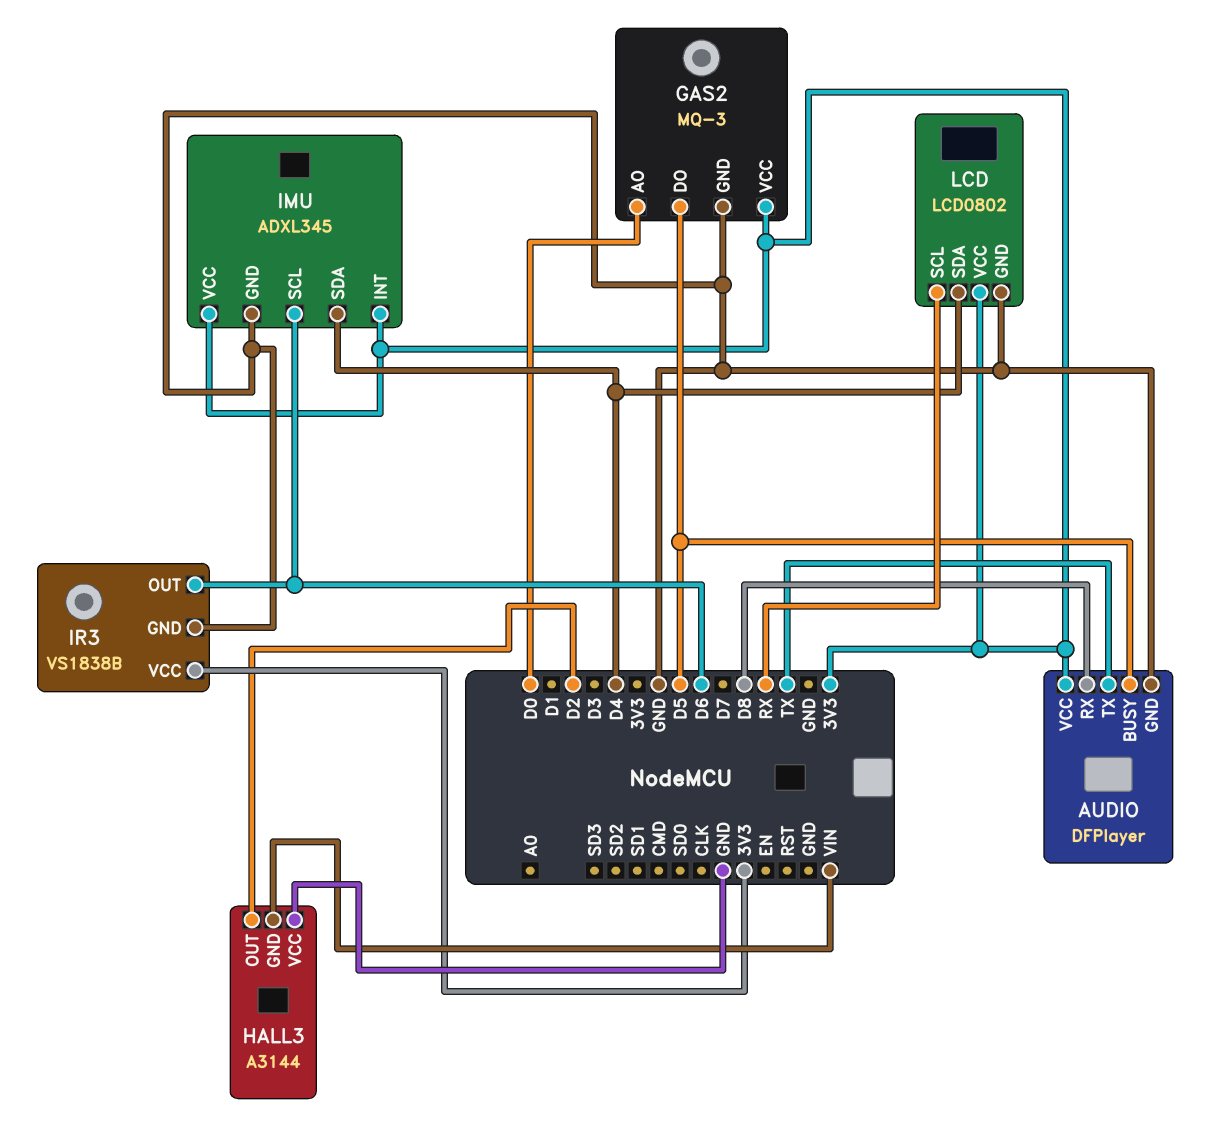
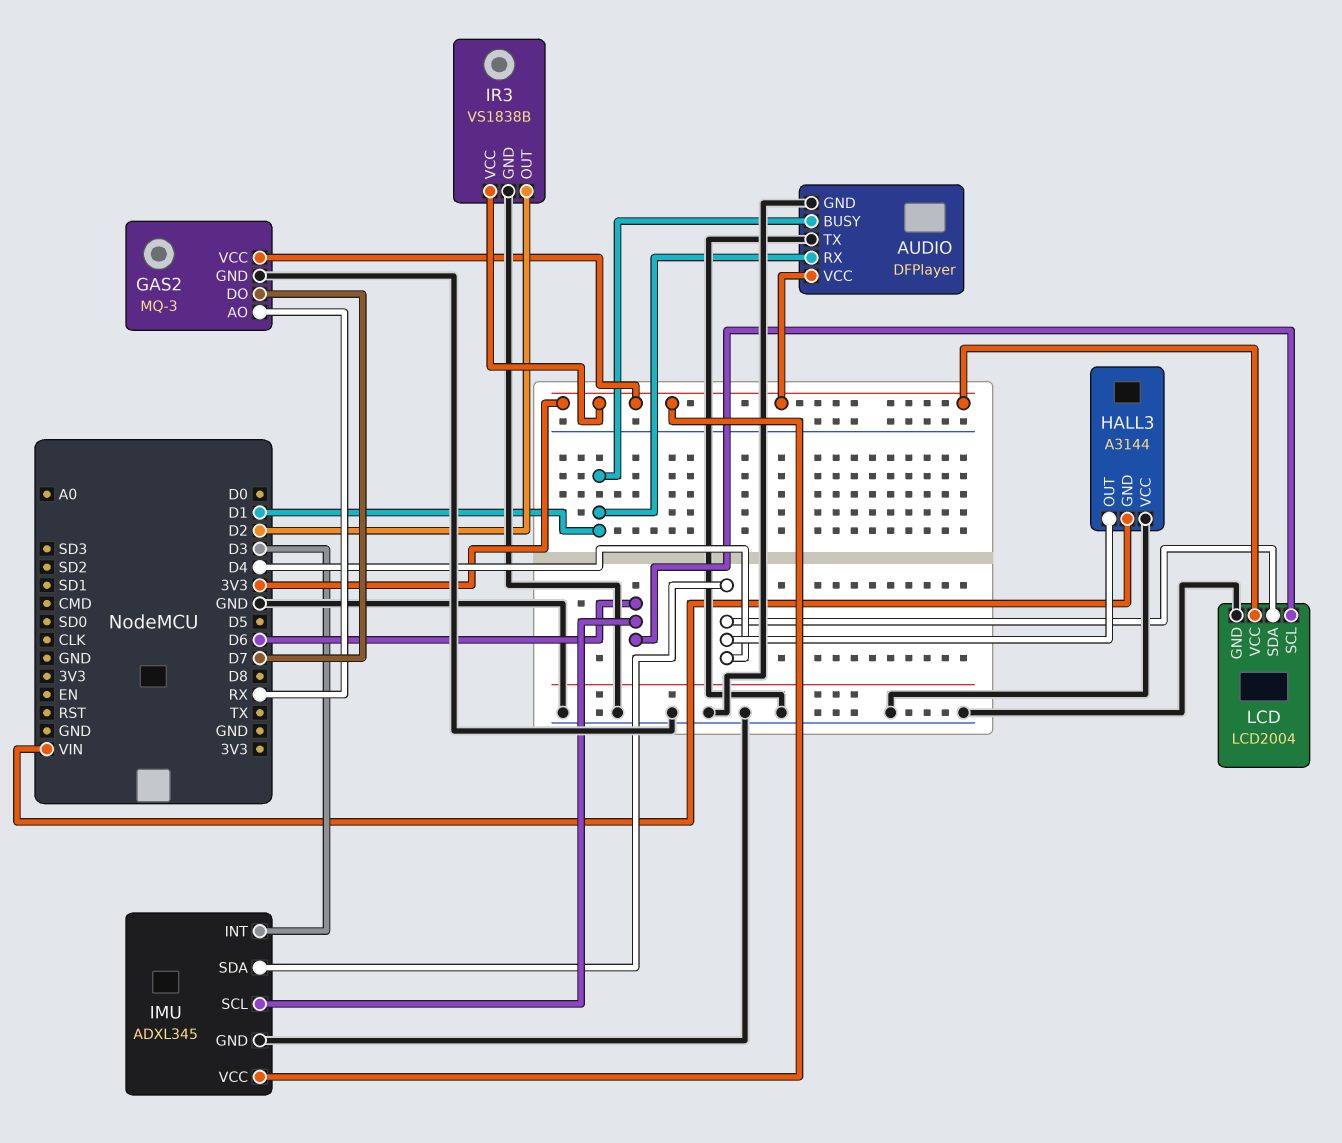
AUDIO pin BUSY: D5 -> D1
AUDIO pin RX: D8 -> D1
AUDIO pin TX: TX -> GND
GAS2 pin AO: D0 -> RX
GAS2 pin DO: D5 -> D7
HALL3 pin OUT: D2 -> D4
IMU pin INT: 3V3 -> D3
IR3 pin OUT: D6 -> D2
LCD: LCD0802 -> LCD2004
LCD pin SCL: RX -> D6

